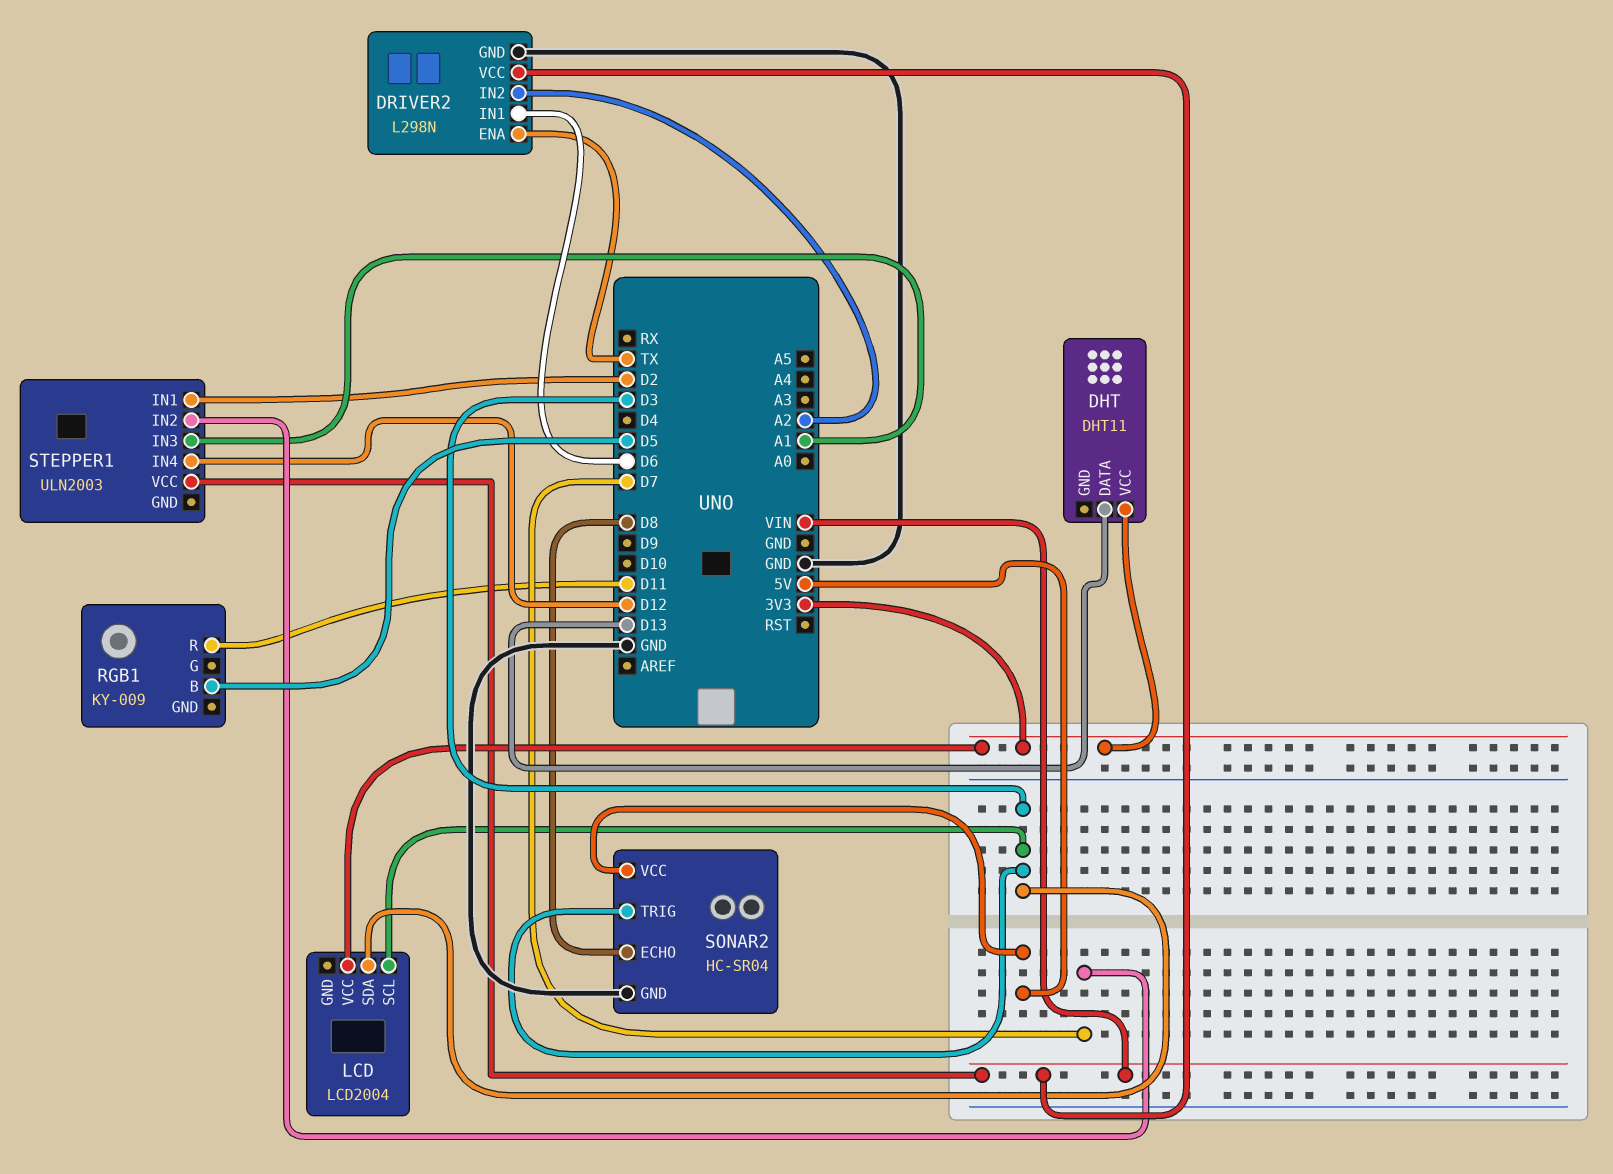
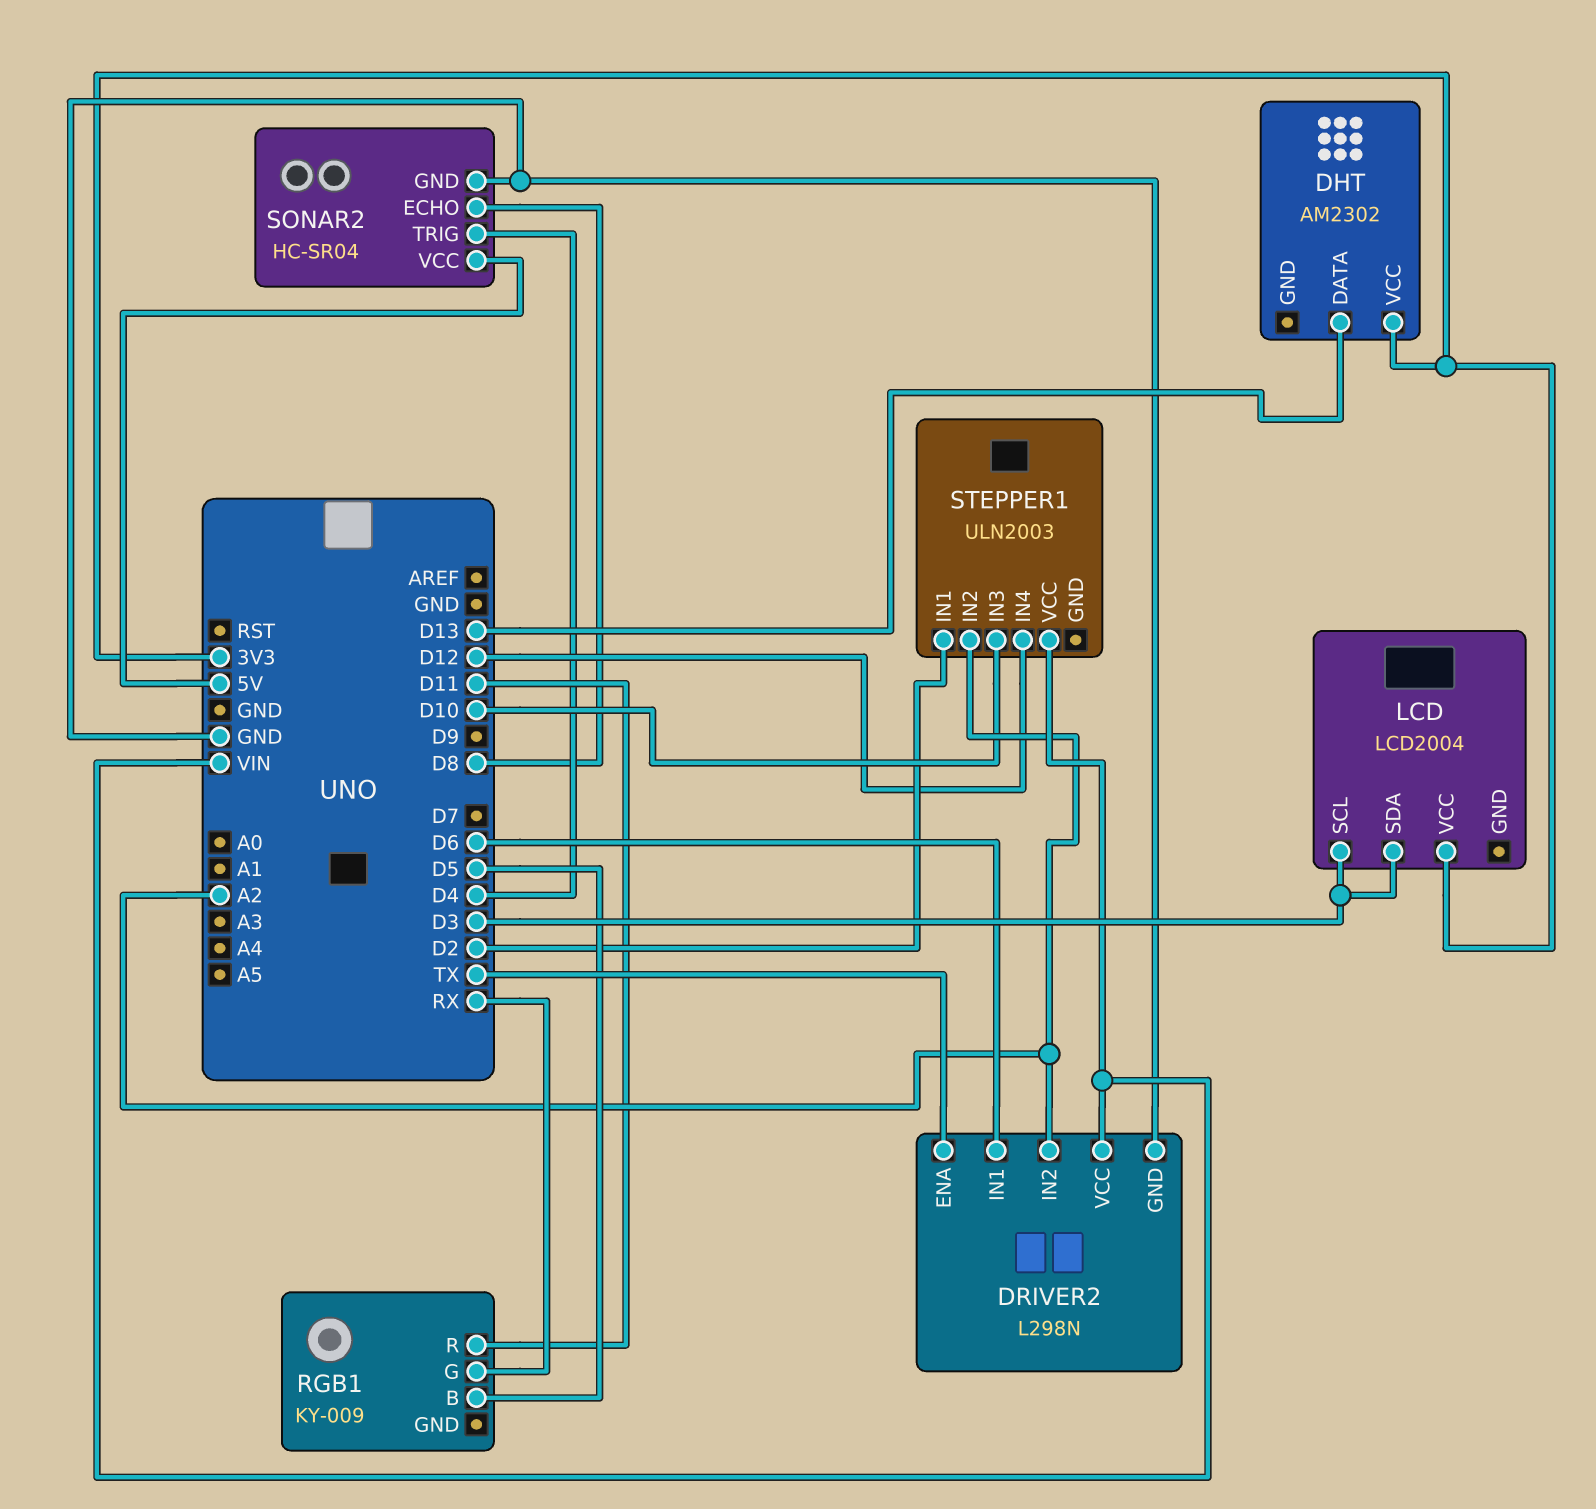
DHT: DHT11 -> AM2302
RGB1 pin G: none -> RX
SONAR2 pin TRIG: D3 -> D4
STEPPER1 pin IN2: D7 -> A2
STEPPER1 pin IN3: A1 -> D10

